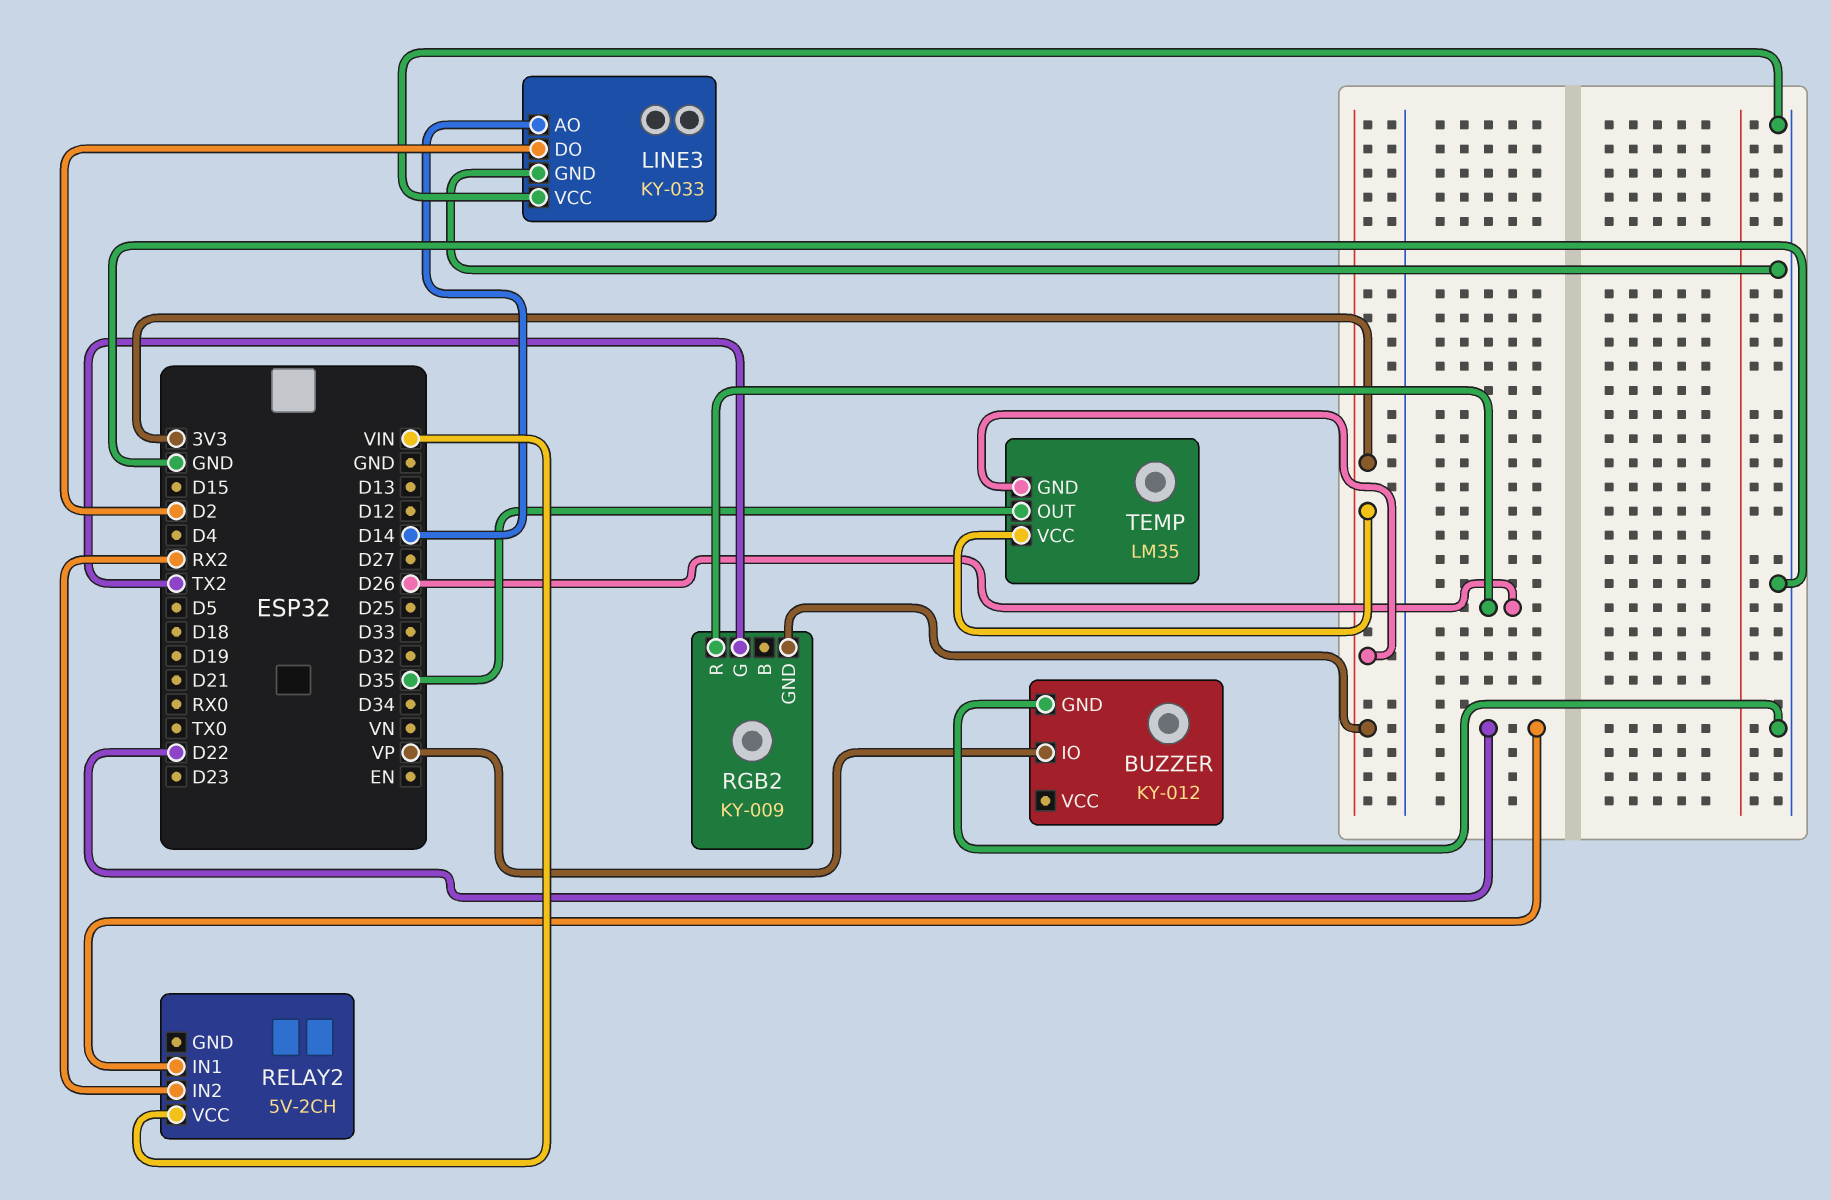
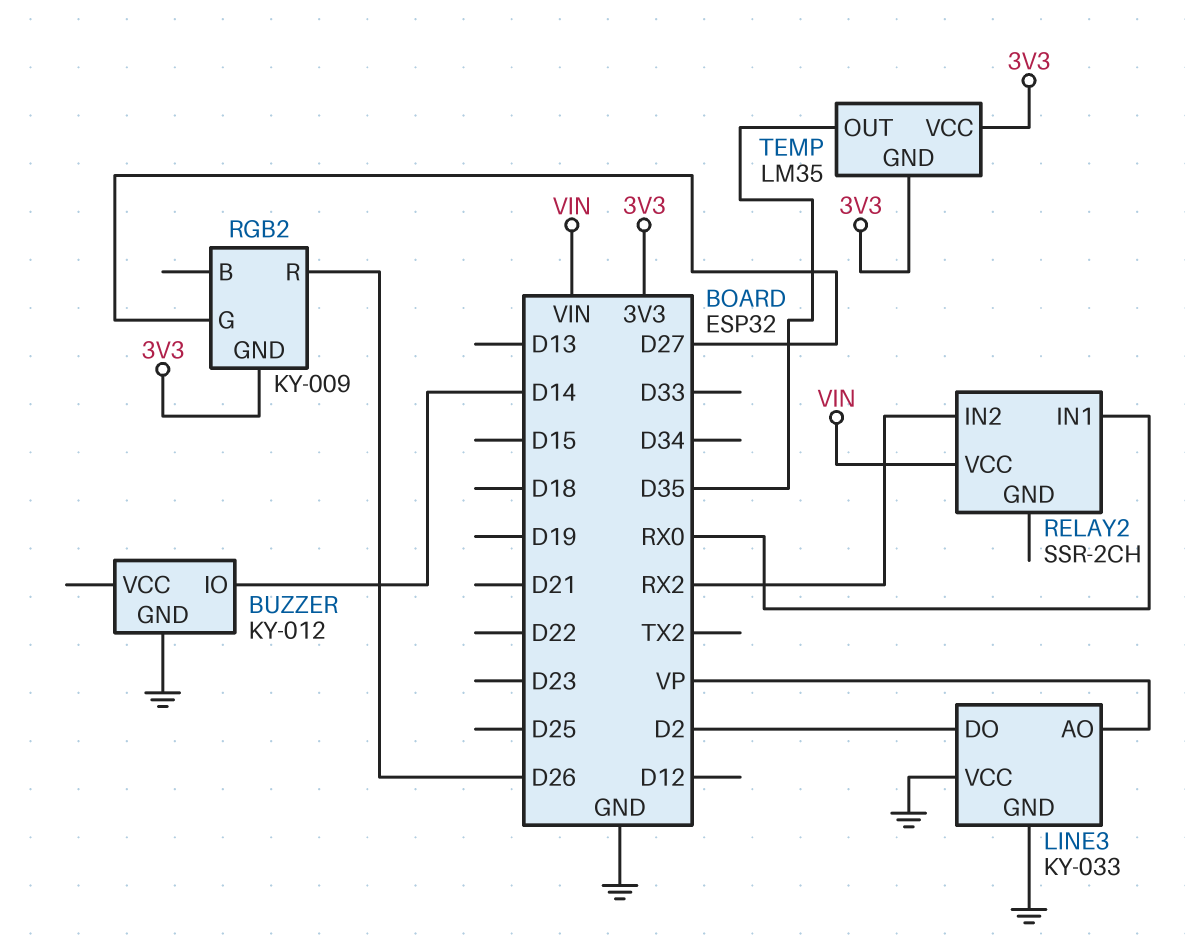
BUZZER pin IO: VP -> D14
LINE3 pin AO: D14 -> VP
RELAY2: 5V-2CH -> SSR-2CH
RELAY2 pin IN1: D22 -> RX0
RGB2 pin G: TX2 -> D27

